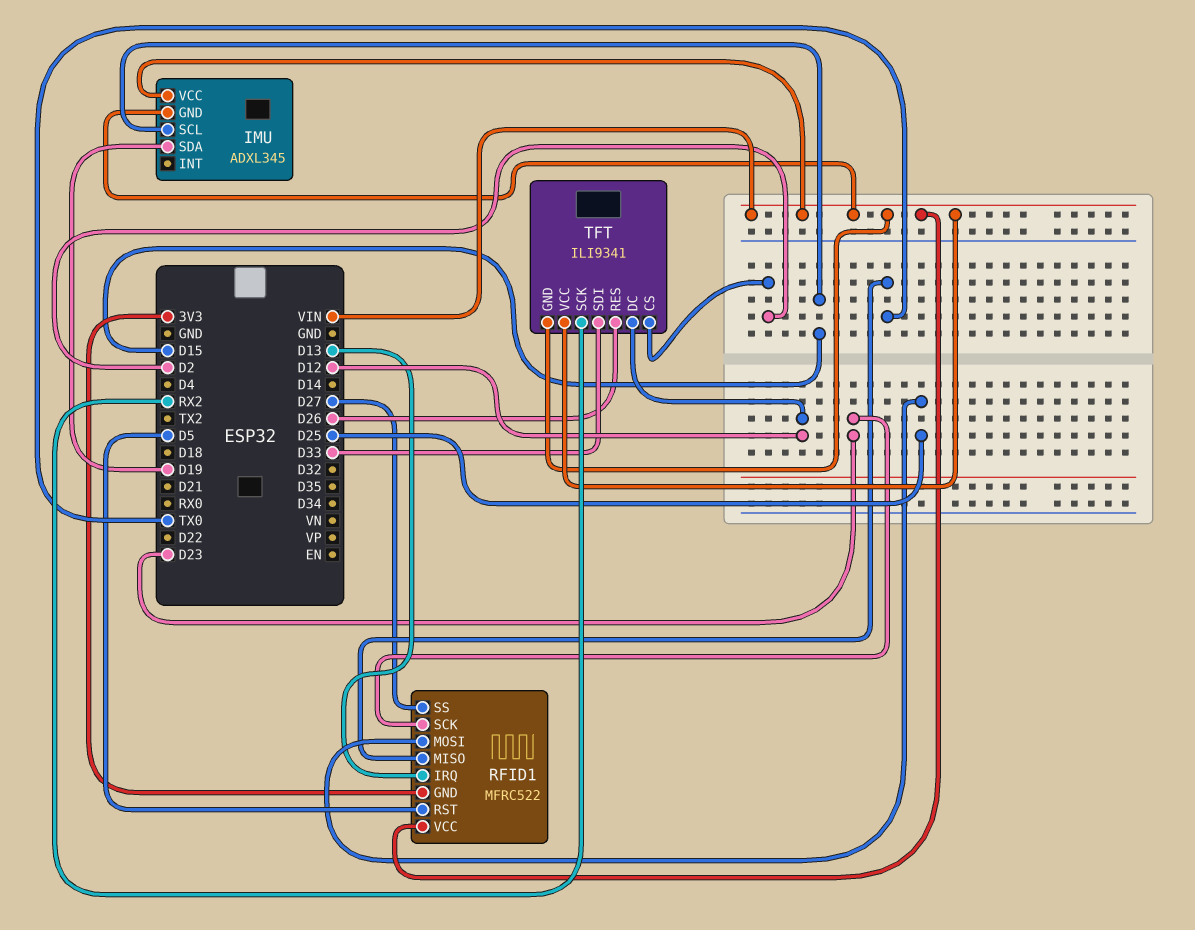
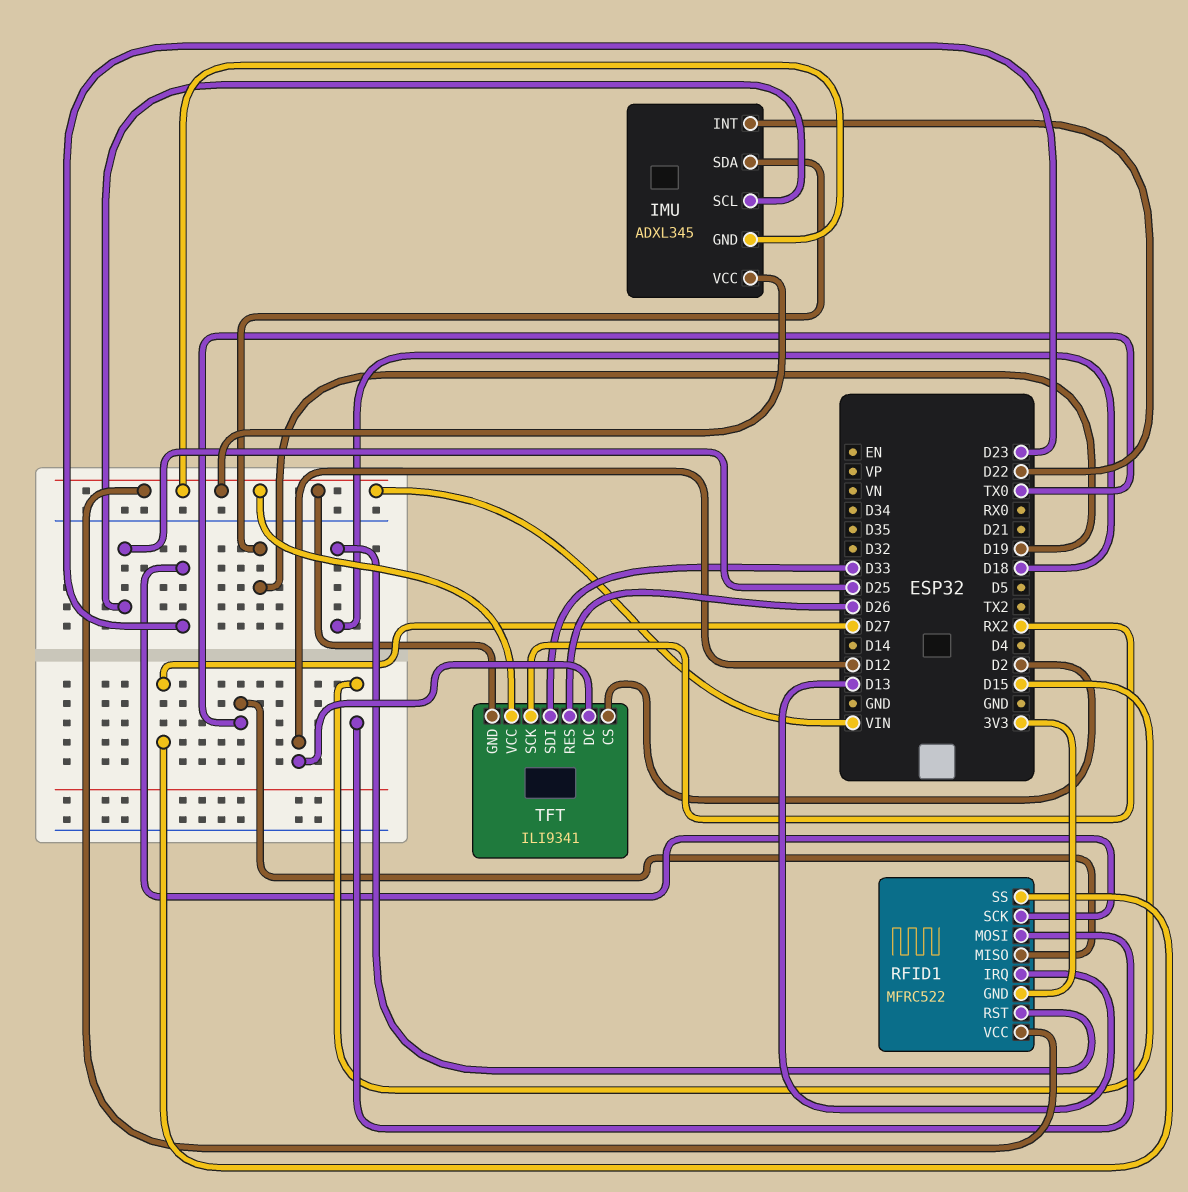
IMU pin INT: none -> D22
IMU pin SCL: D15 -> D25
RFID1 pin MOSI: D25 -> D15
RFID1 pin RST: D5 -> D18

